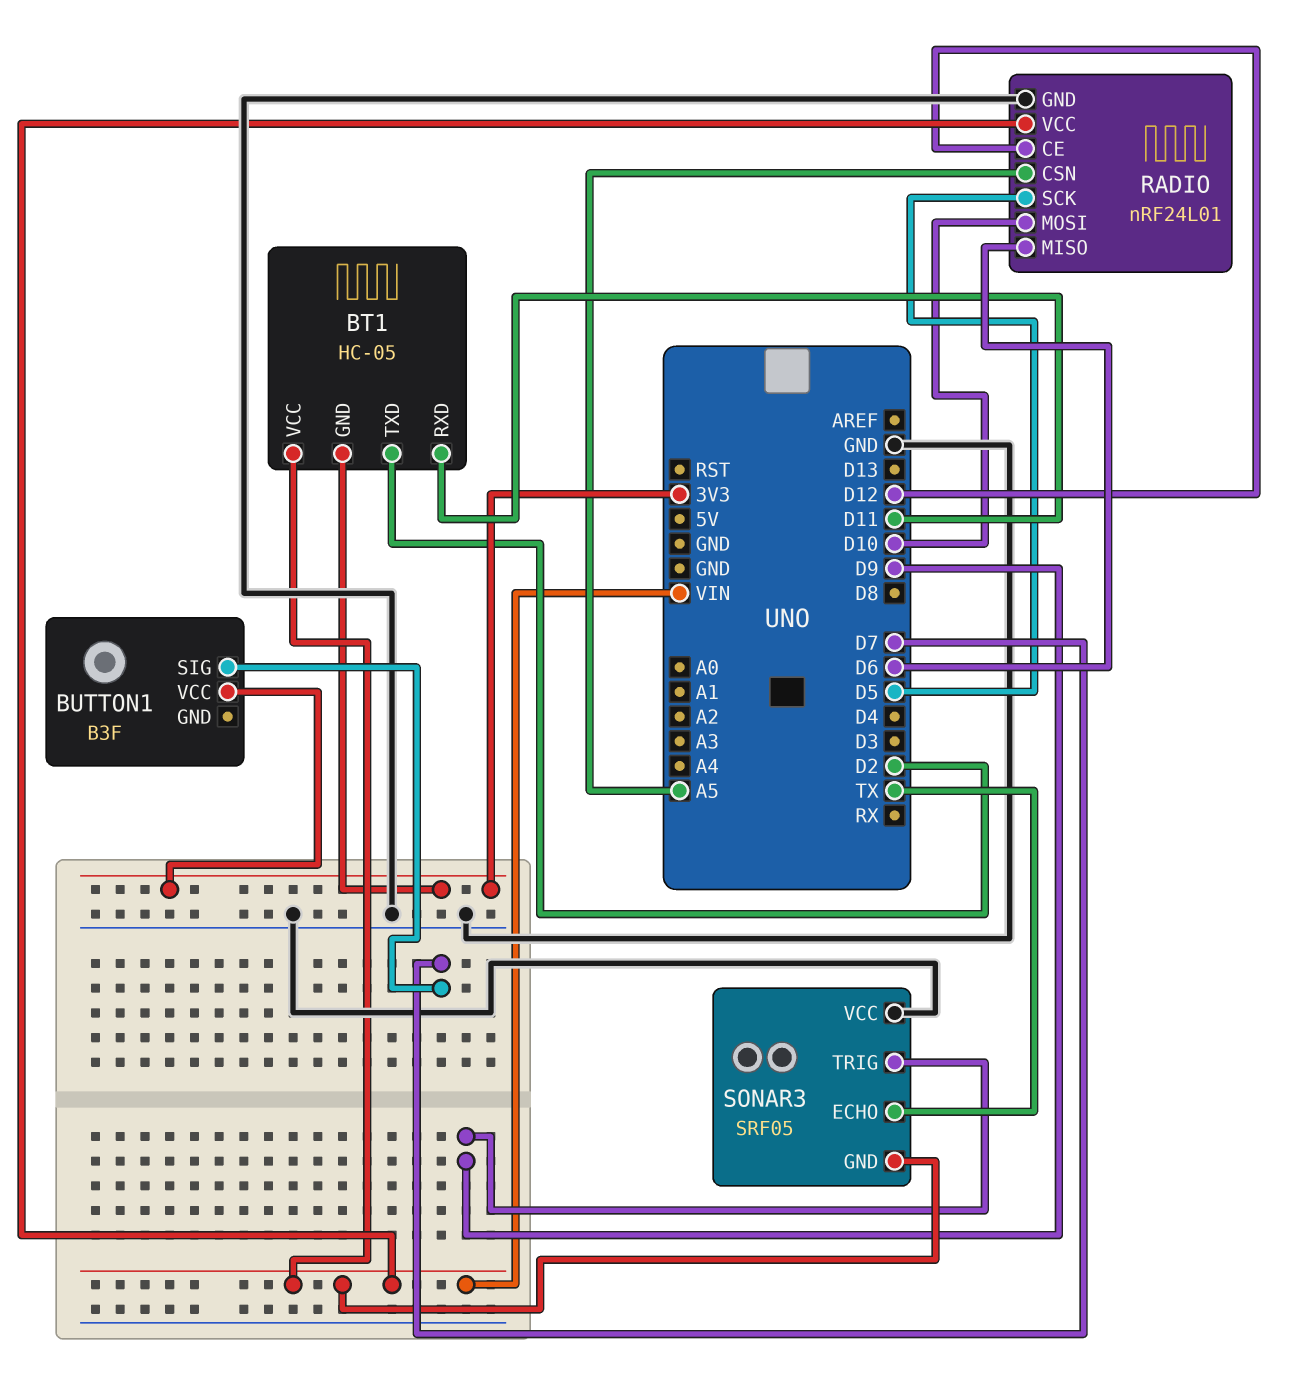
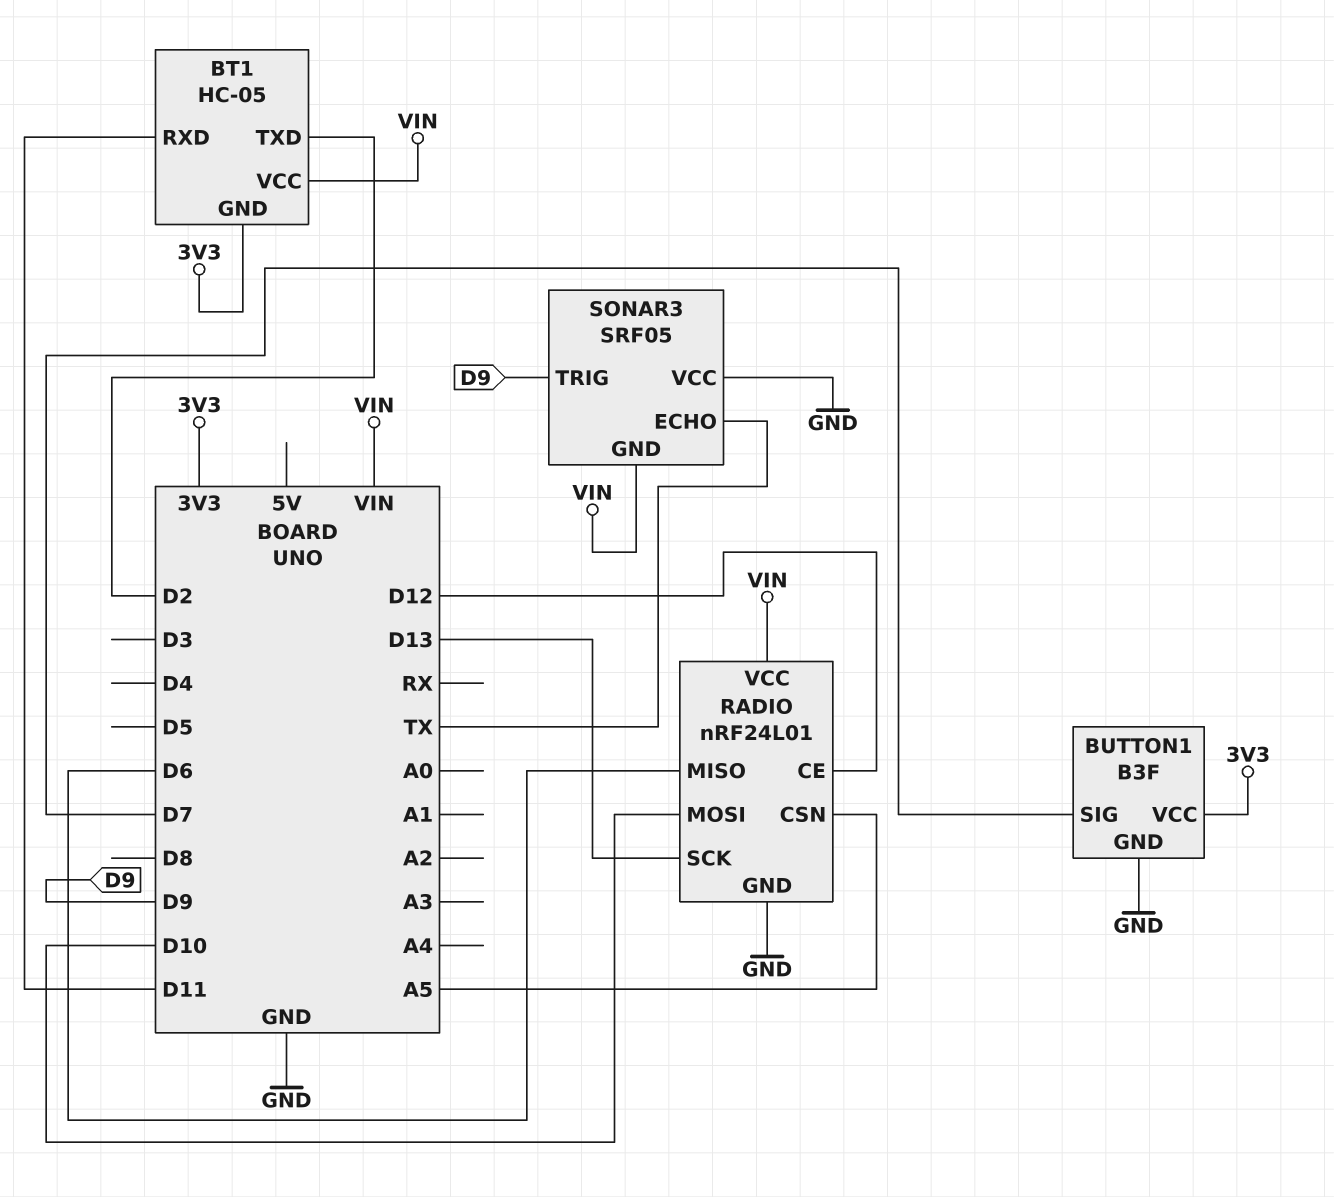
BUTTON1 pin GND: none -> GND
RADIO pin SCK: D5 -> D13

